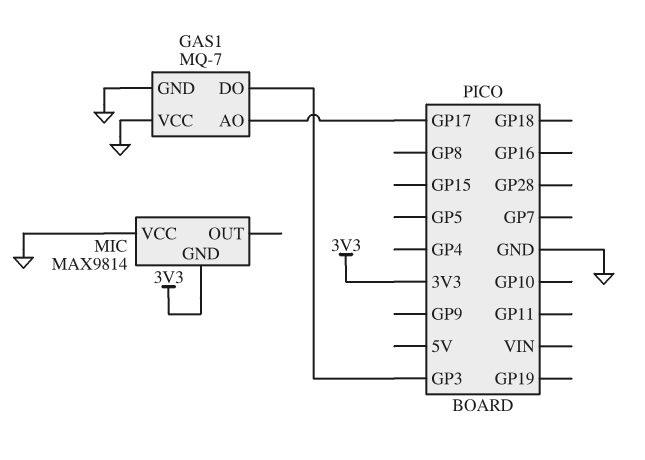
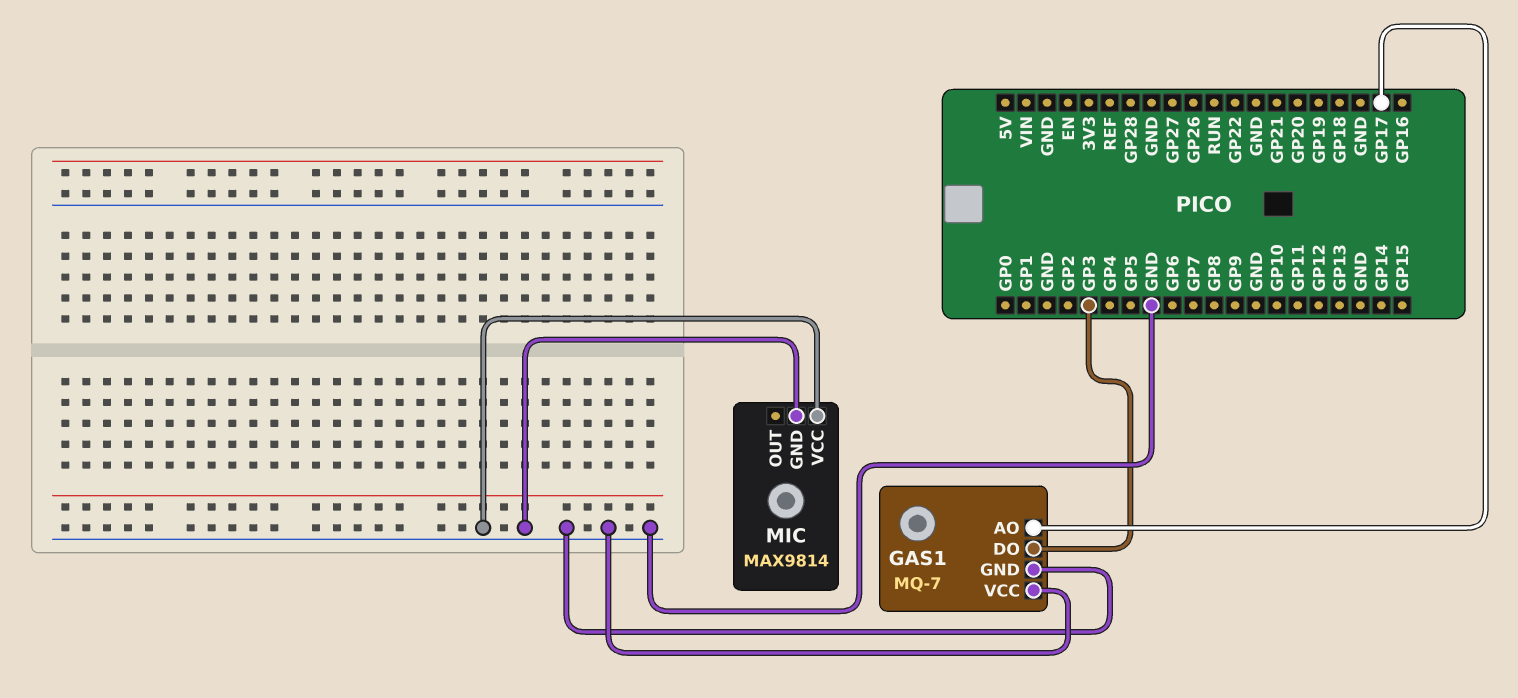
MIC pin GND: 3V3 -> GND

